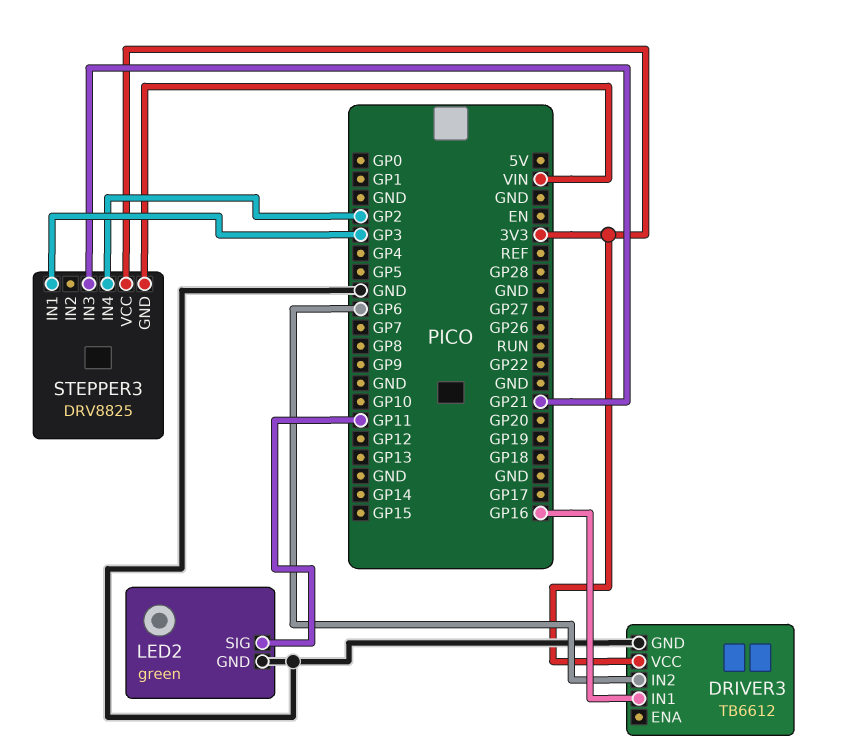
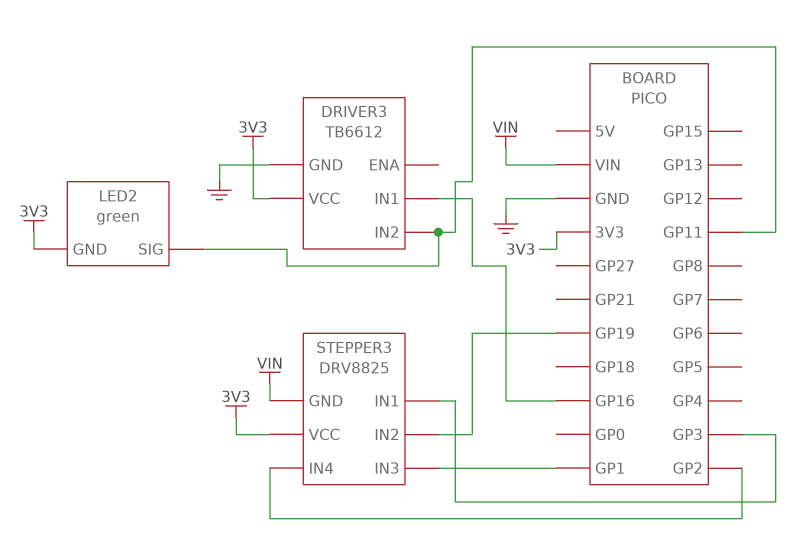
DRIVER3 pin IN2: GP6 -> GP11
LED2 pin GND: GND -> 3V3
STEPPER3 pin IN2: none -> GP19
STEPPER3 pin IN3: GP21 -> GP1

